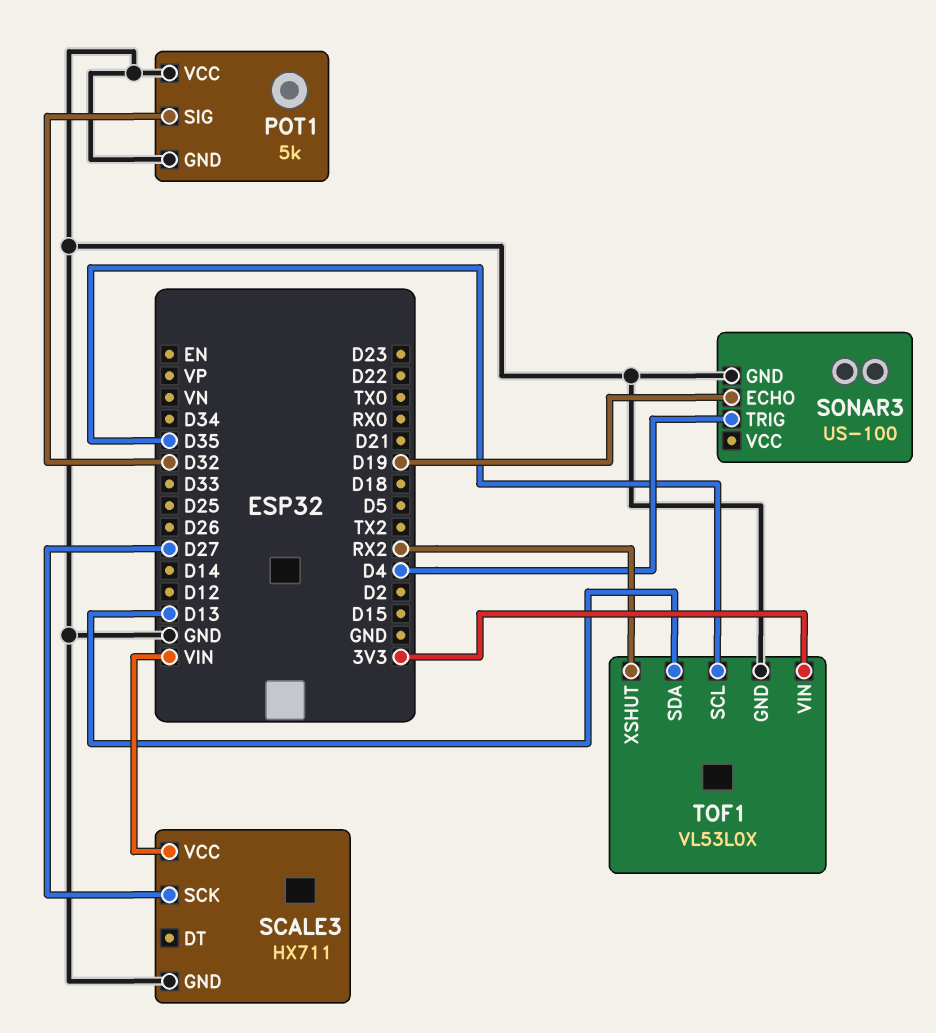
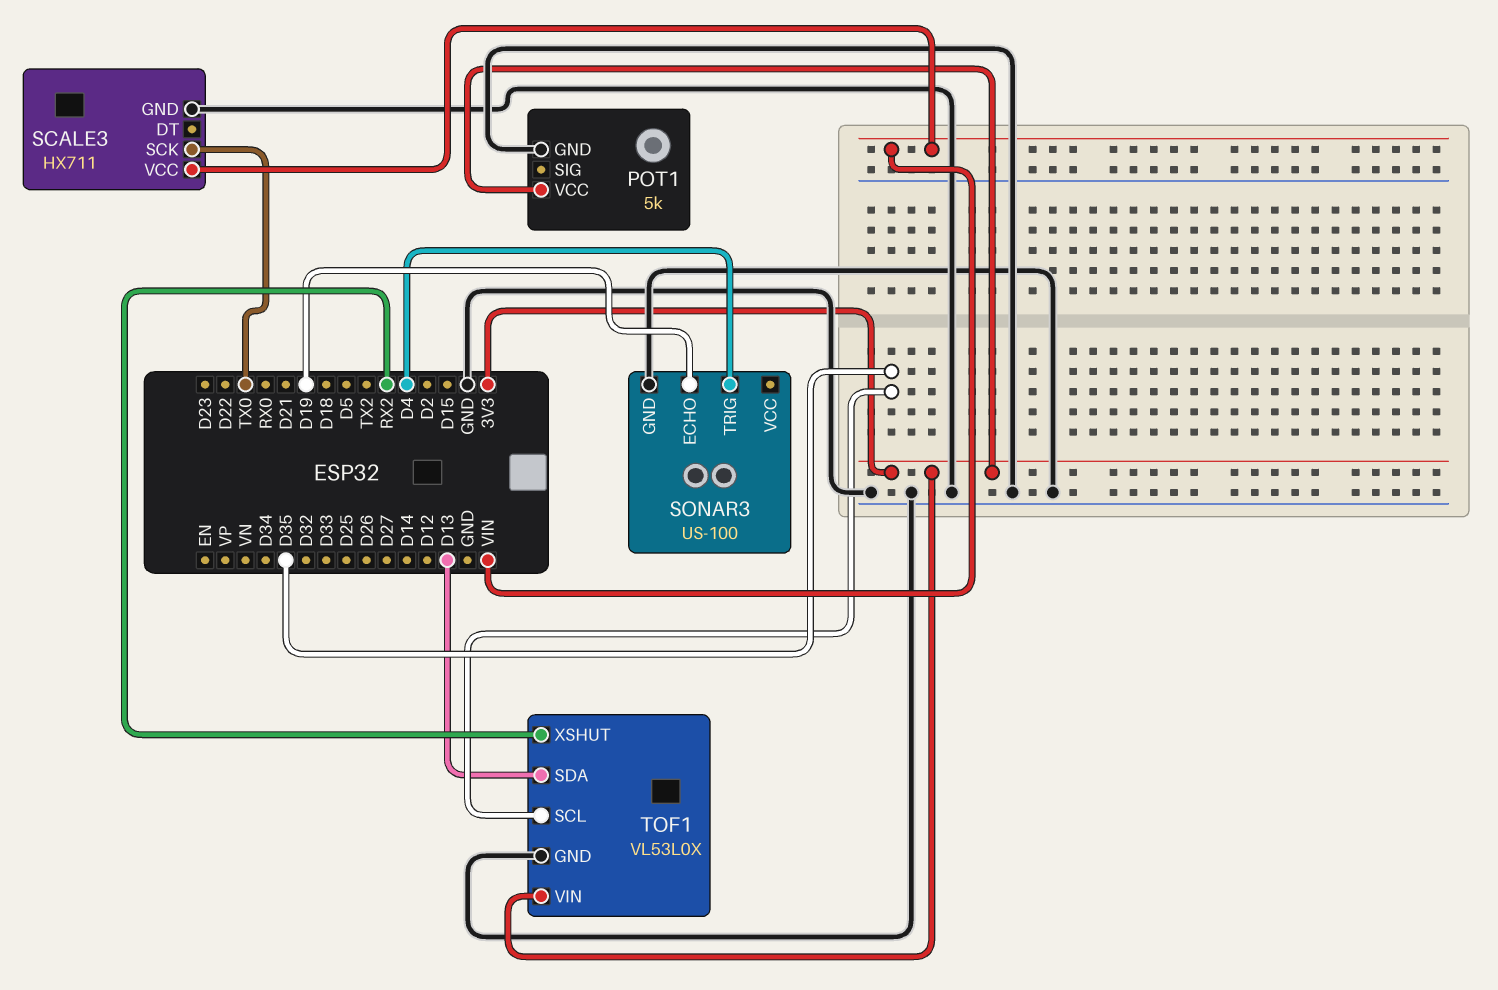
POT1 pin SIG: D32 -> none
POT1 pin VCC: GND -> 3V3
SCALE3 pin SCK: D27 -> TX0

